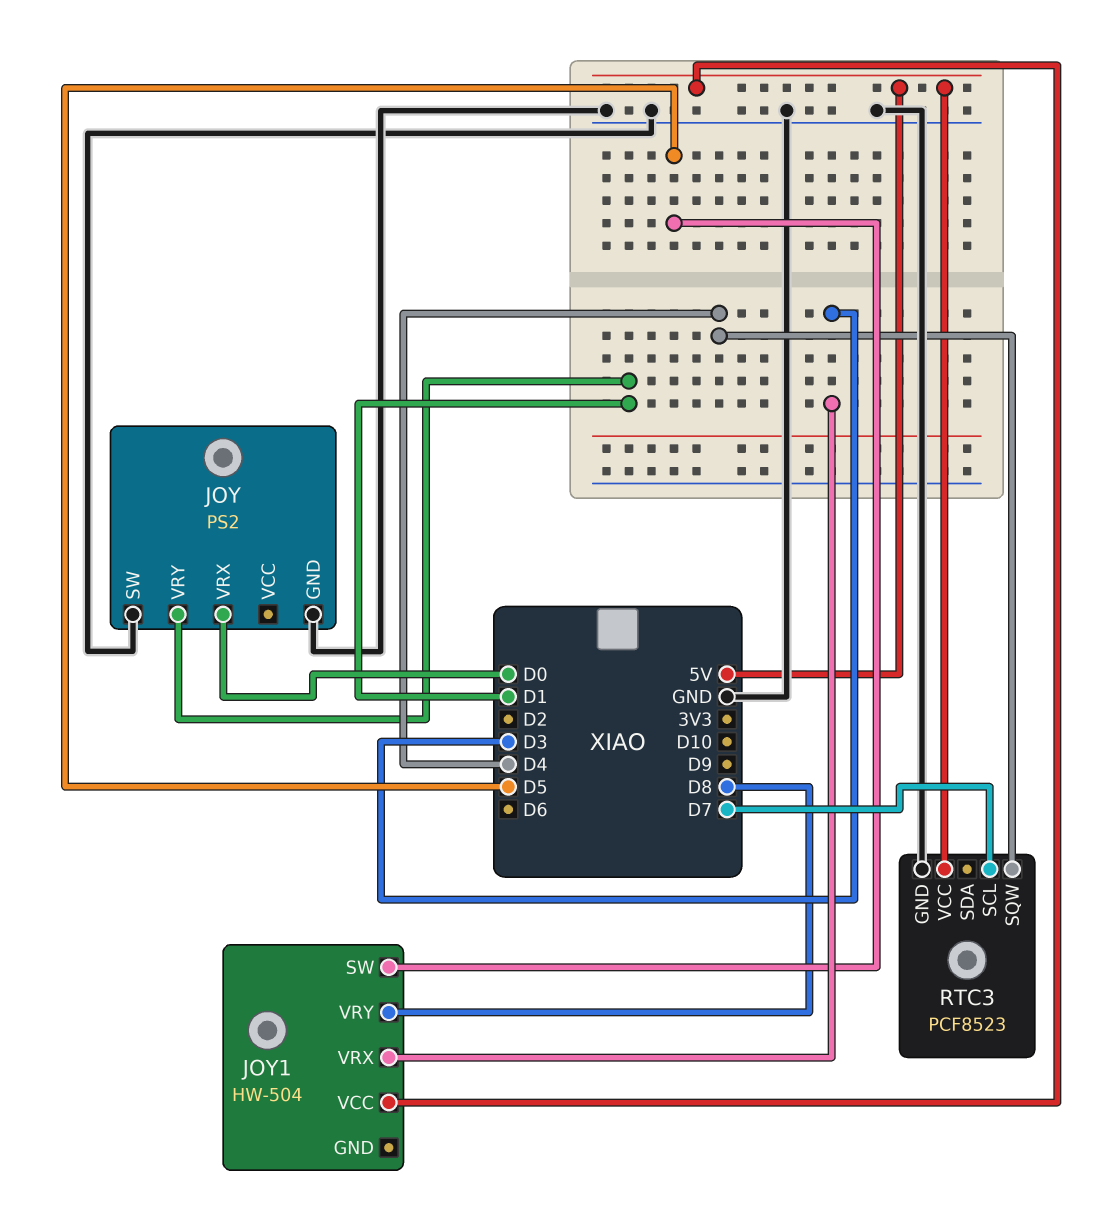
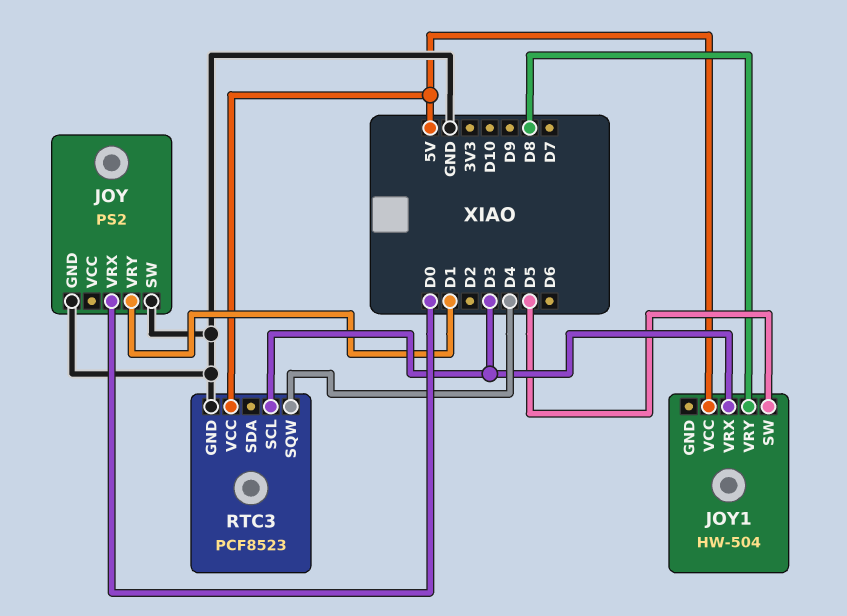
RTC3 pin SCL: D7 -> D3

